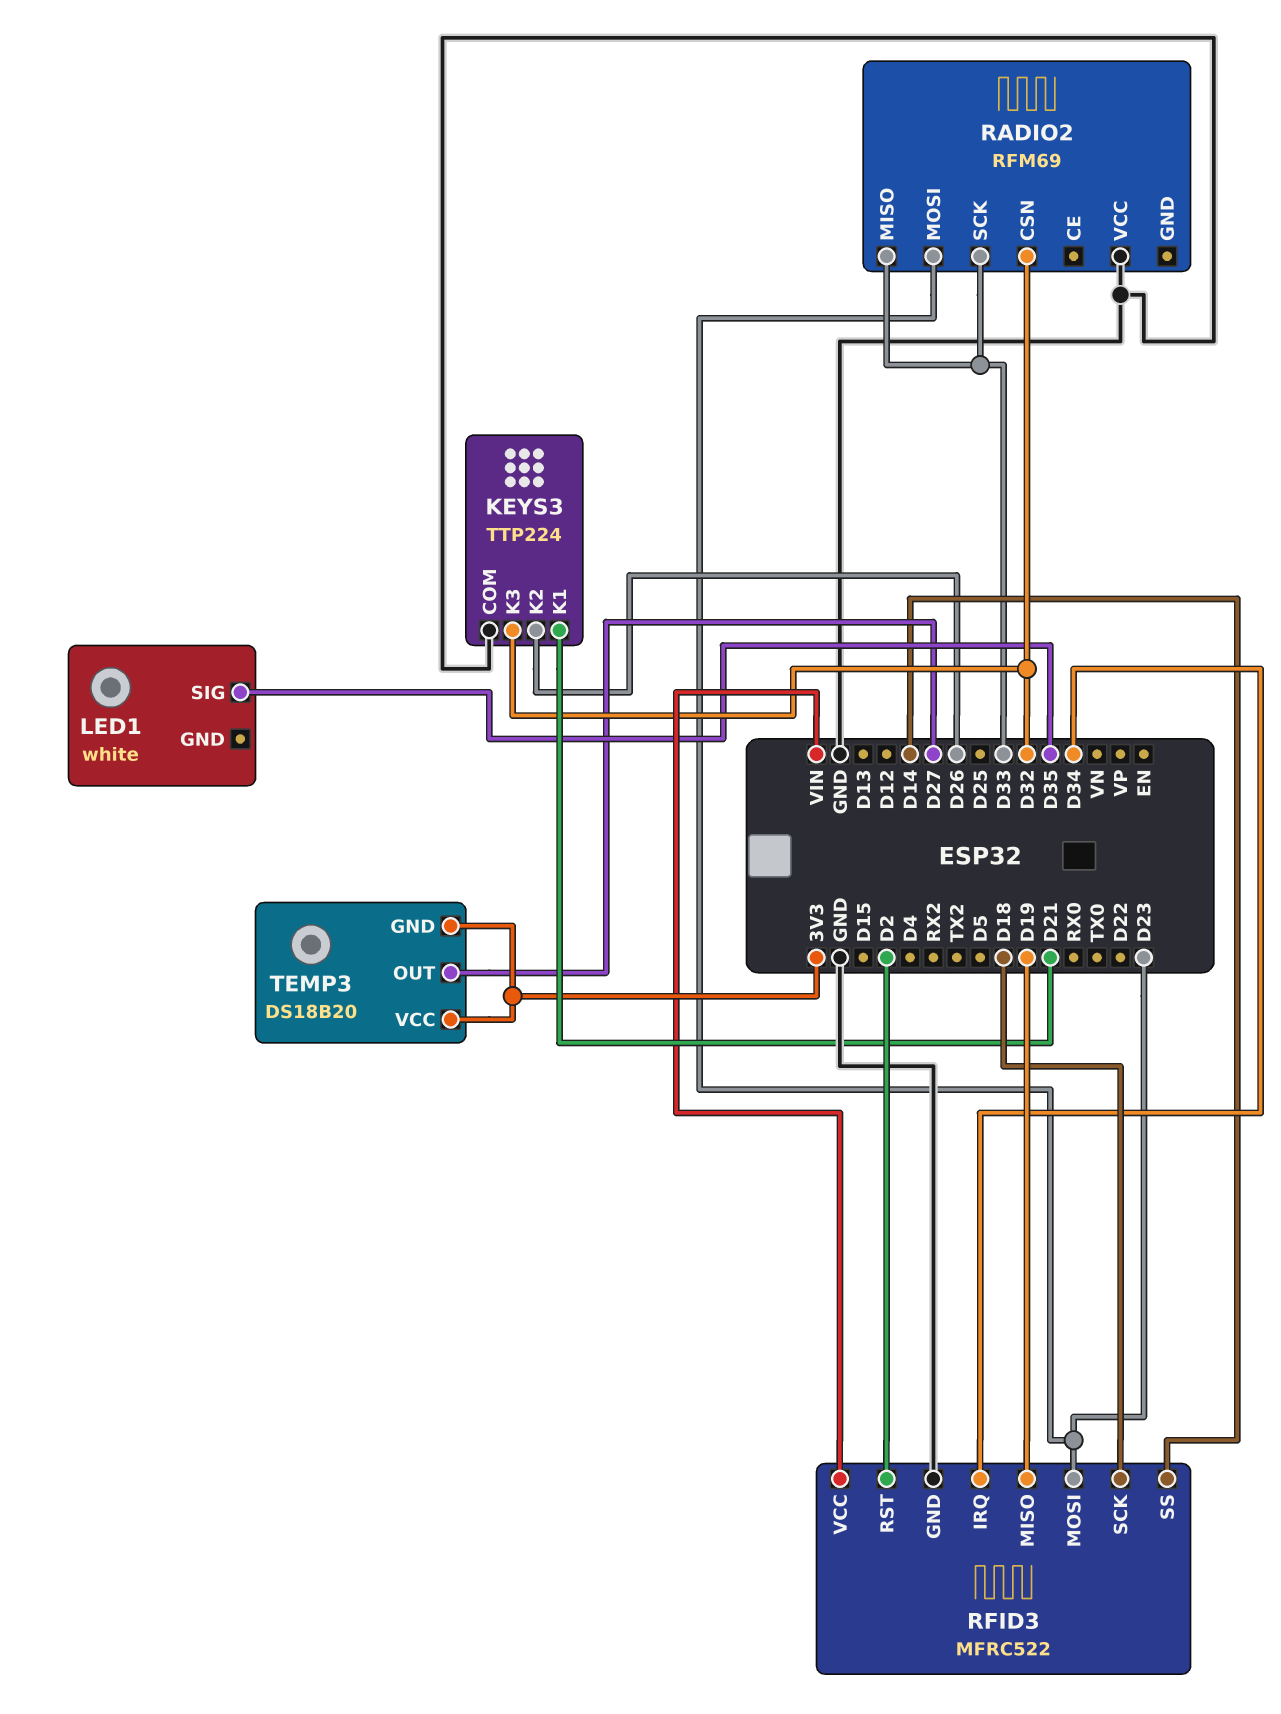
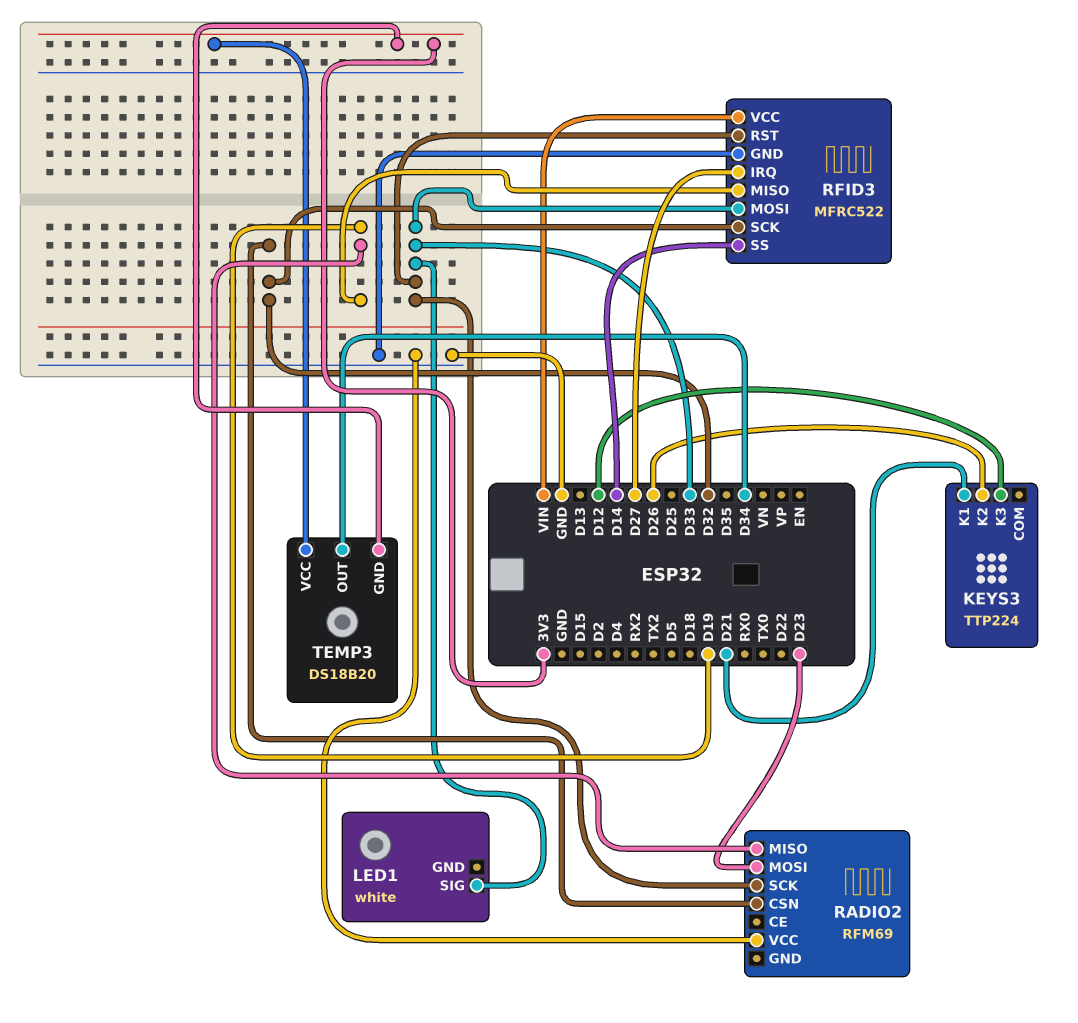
KEYS3 pin COM: GND -> none
KEYS3 pin K3: D32 -> D12
LED1 pin SIG: D35 -> D33
RADIO2 pin MISO: D33 -> D19
RFID3 pin IRQ: D34 -> D27
RFID3 pin MOSI: D23 -> D33
RFID3 pin RST: D2 -> D33
RFID3 pin SCK: D18 -> D32
TEMP3 pin OUT: D27 -> D34

